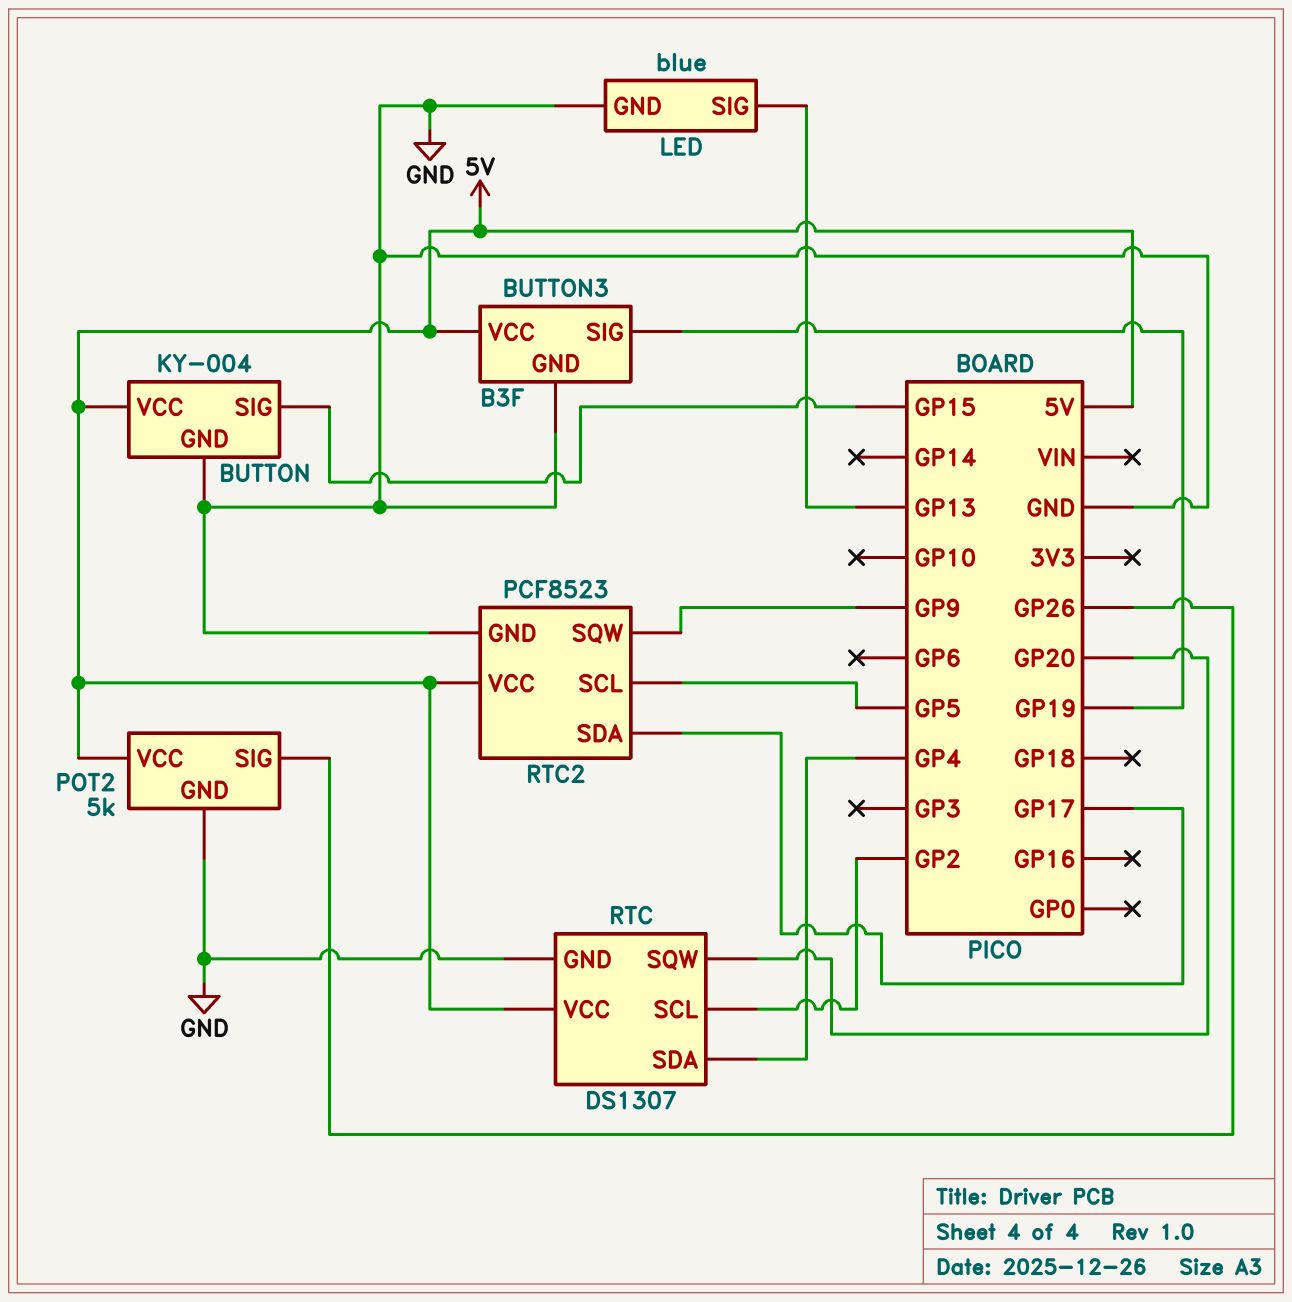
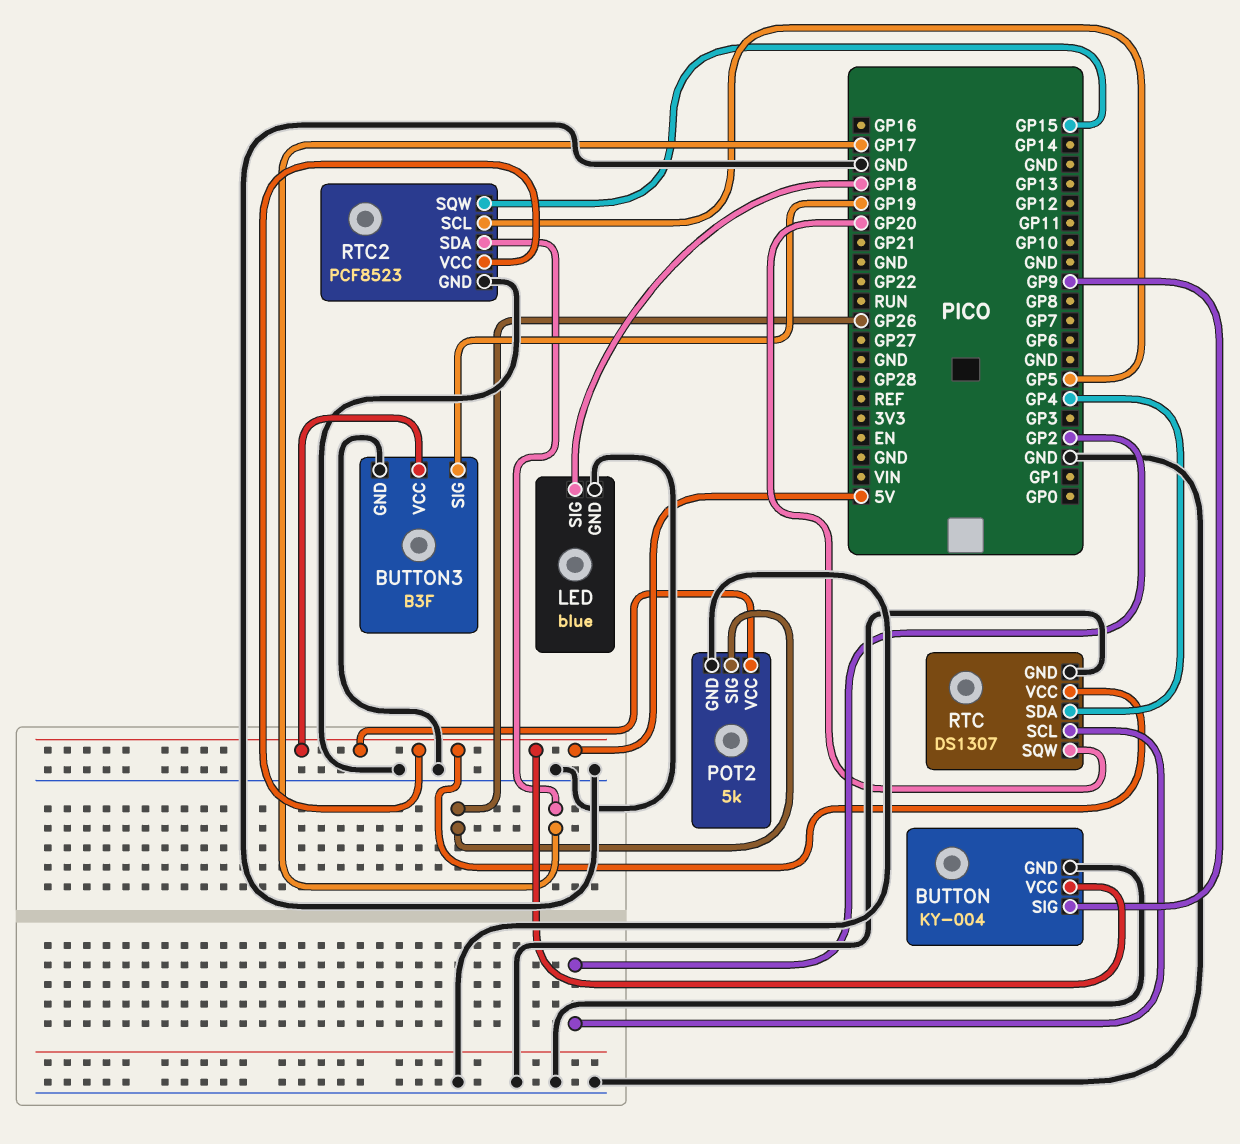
BUTTON pin SIG: GP15 -> GP9
LED pin SIG: GP13 -> GP18
RTC2 pin SQW: GP9 -> GP15

